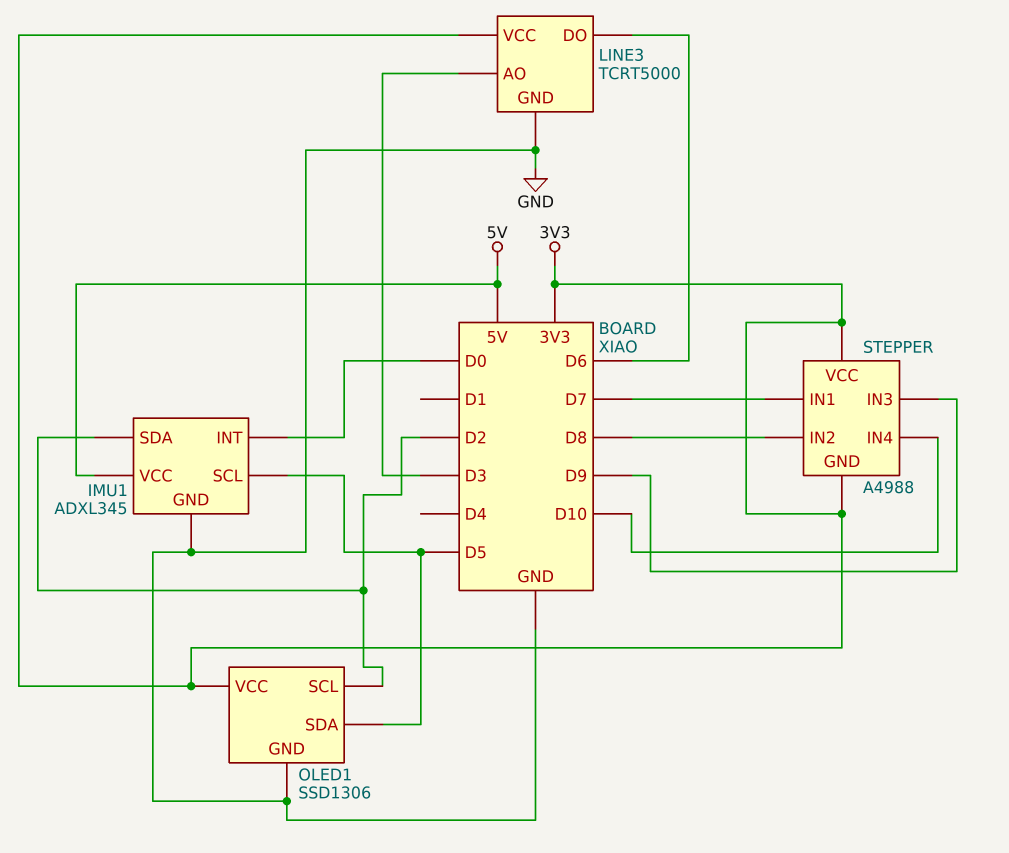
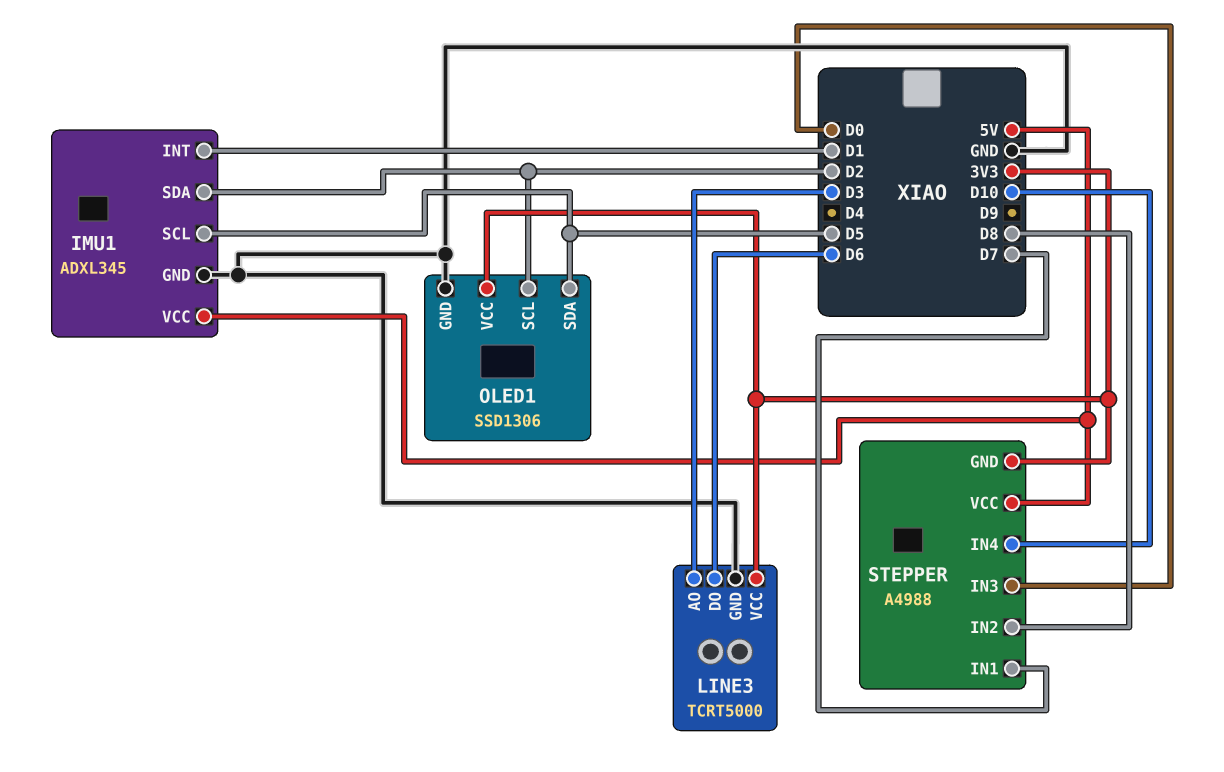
IMU1 pin INT: D0 -> D1
STEPPER pin IN3: D9 -> D0
STEPPER pin VCC: 3V3 -> 5V

